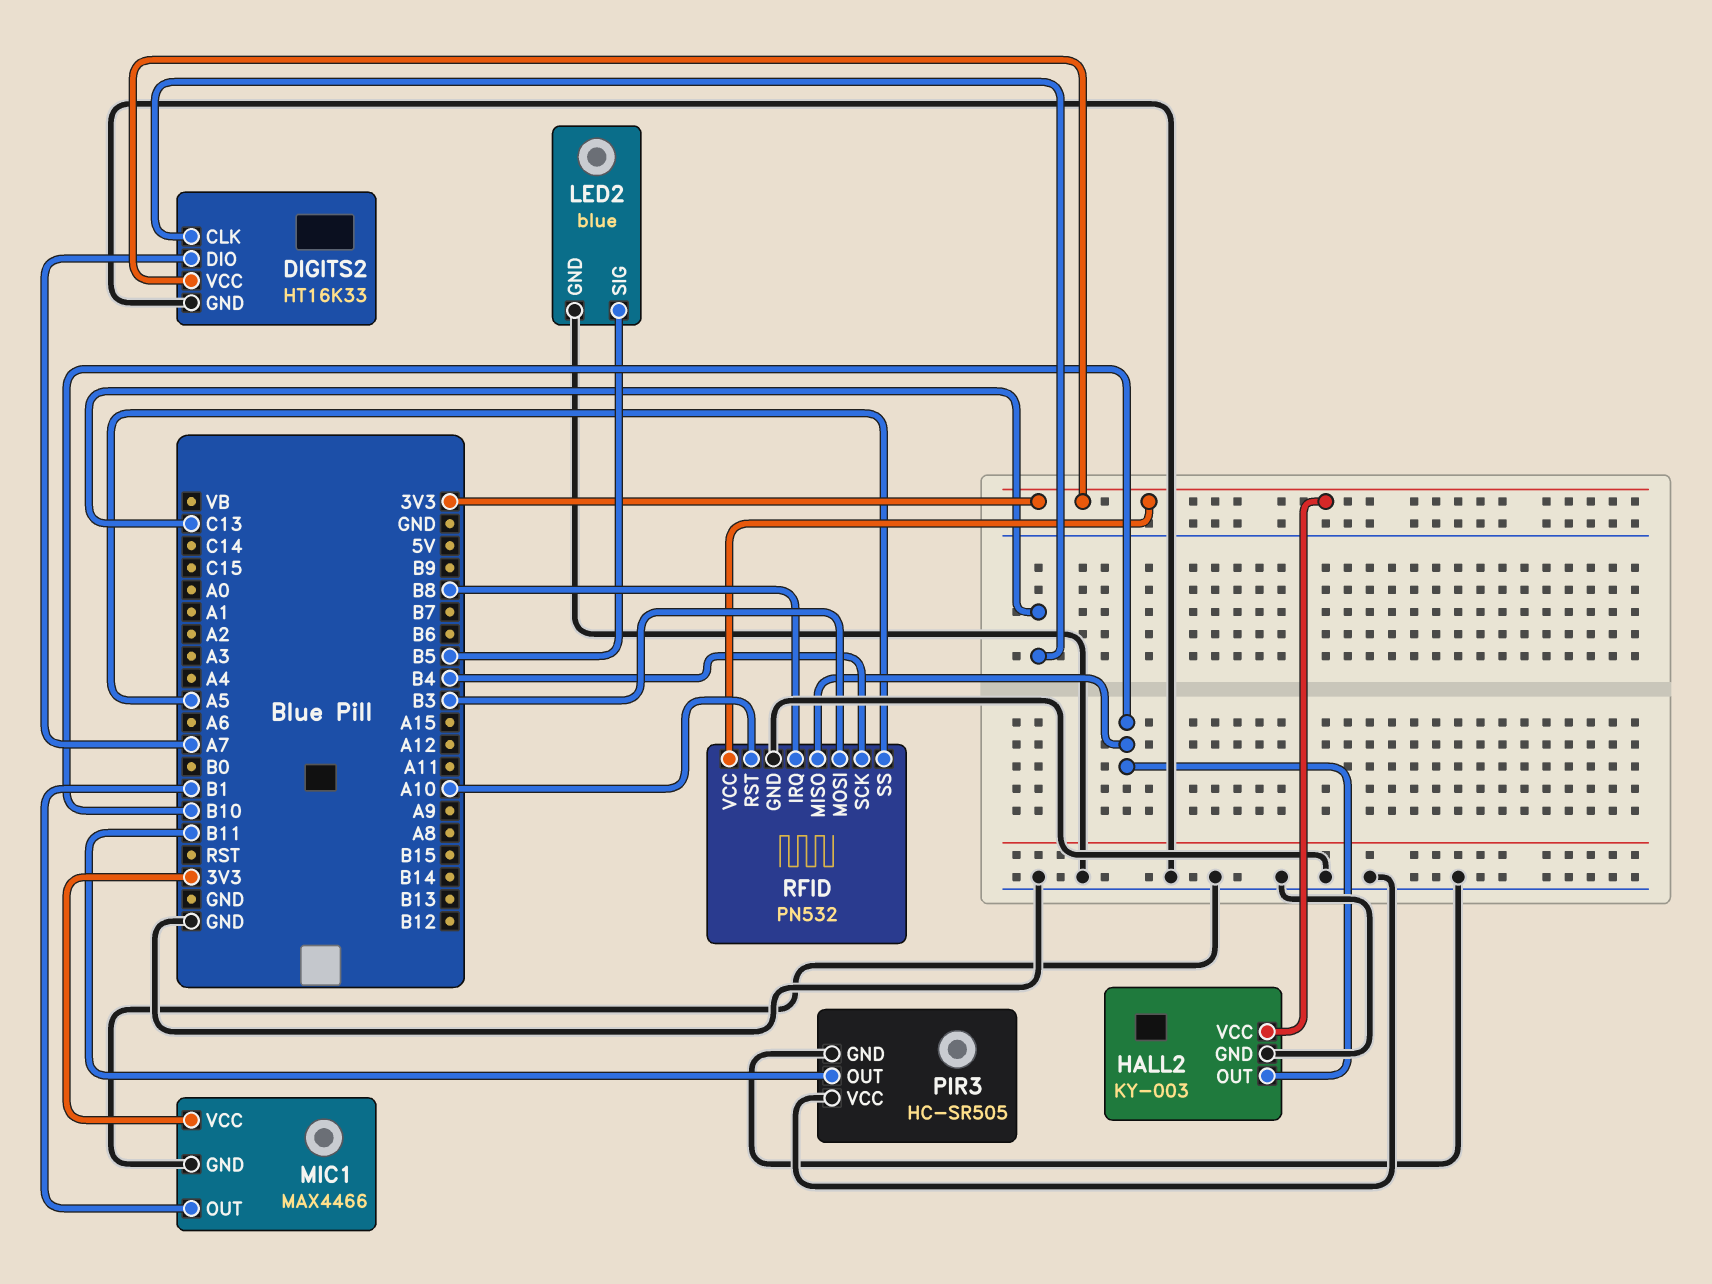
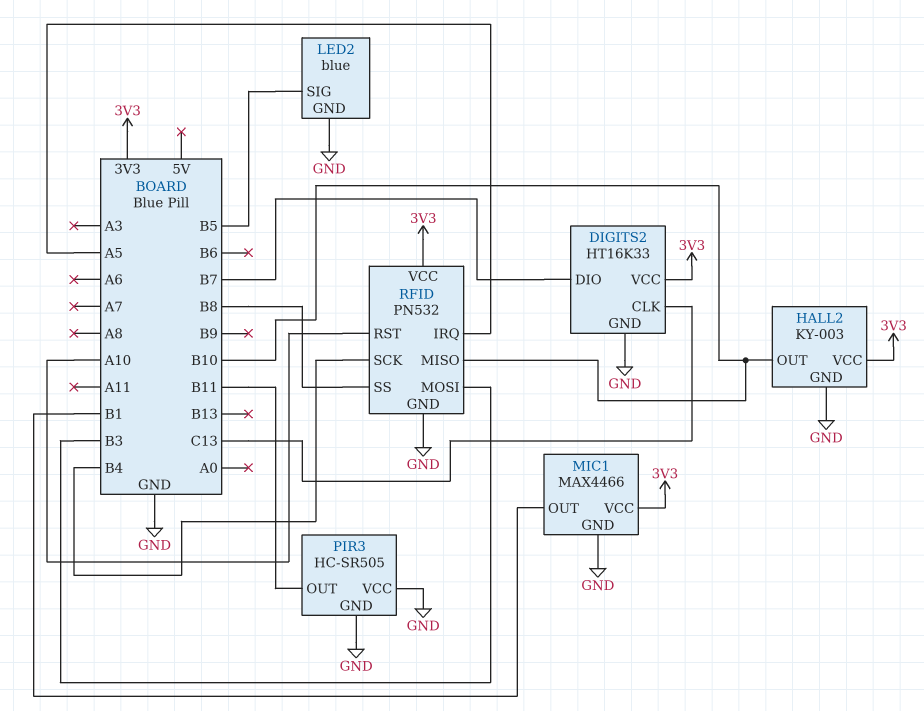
DIGITS2 pin DIO: A7 -> B7
RFID pin IRQ: B8 -> A5
RFID pin SS: A5 -> B8

